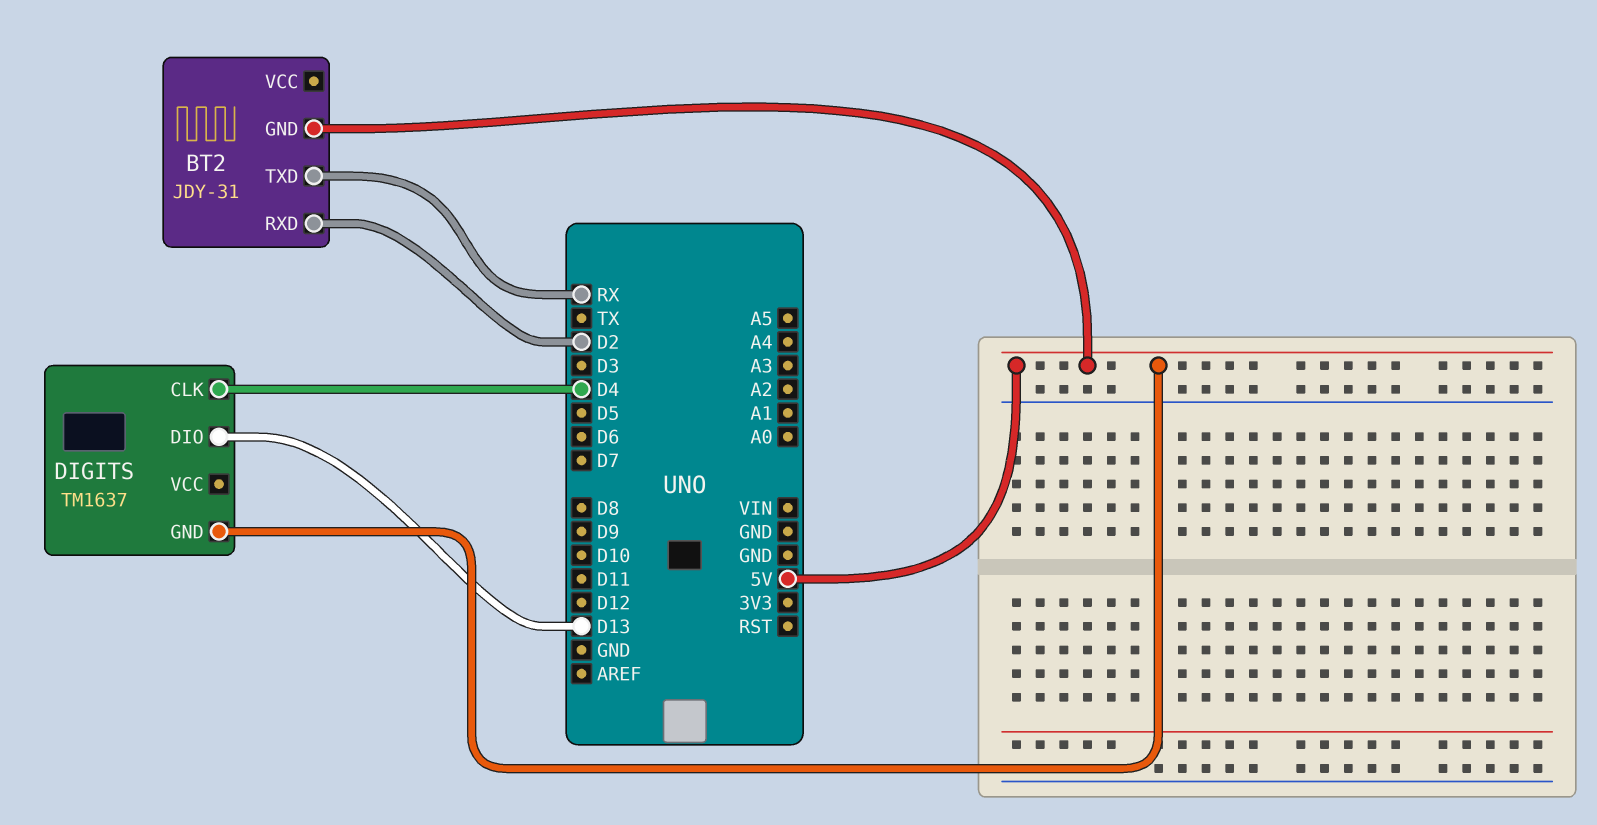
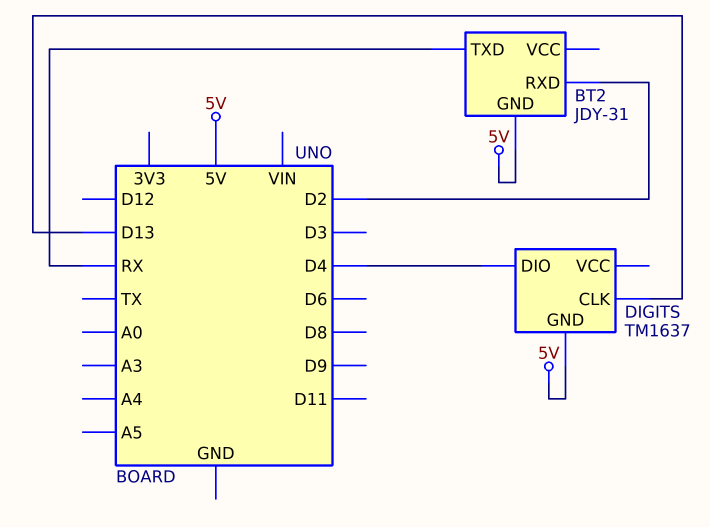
DIGITS pin CLK: D4 -> D13
DIGITS pin DIO: D13 -> D4

